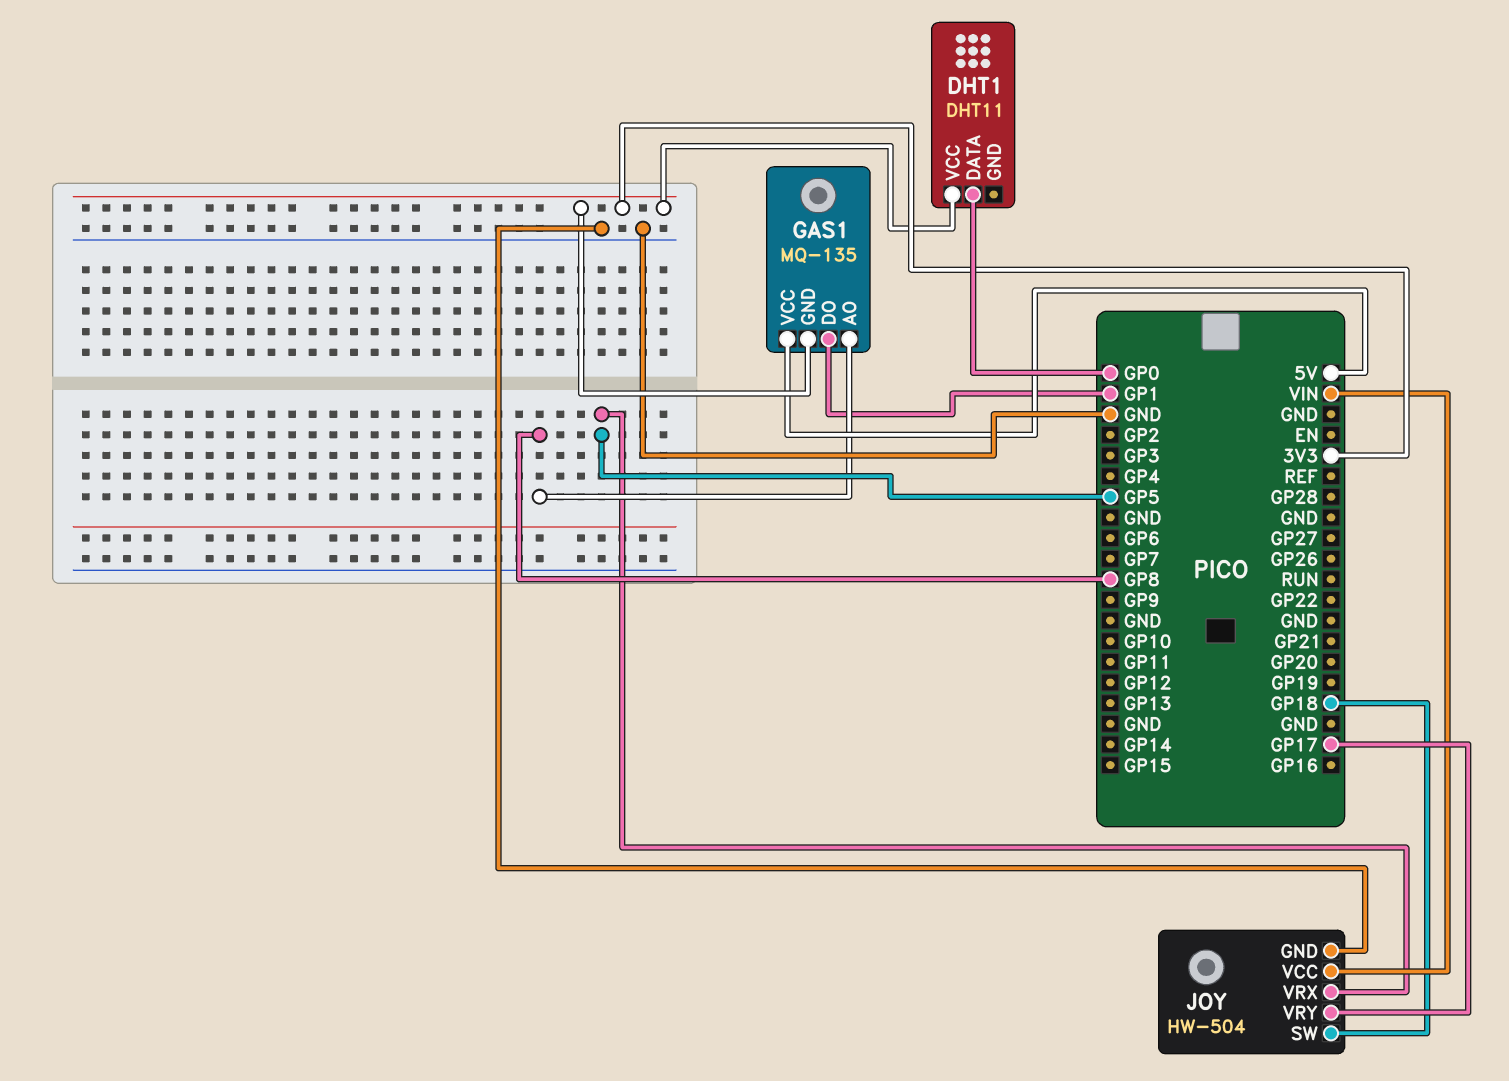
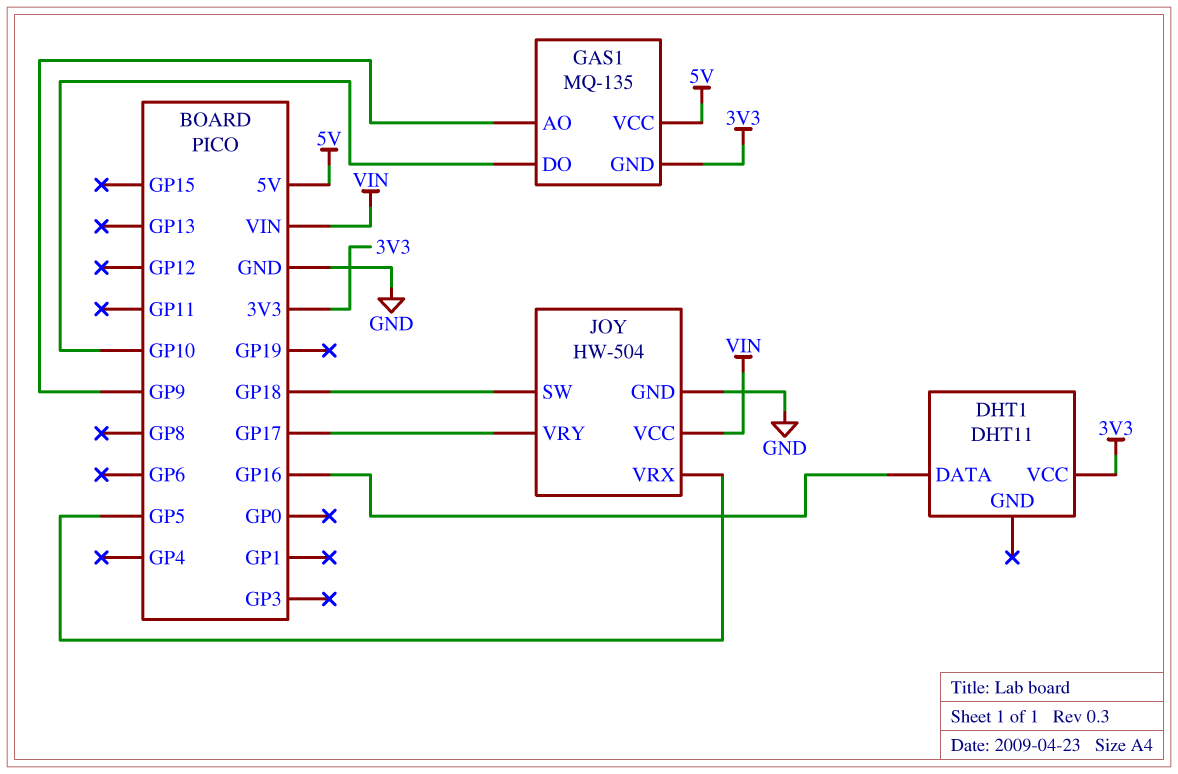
DHT1 pin DATA: GP0 -> GP16
GAS1 pin AO: GP8 -> GP9
GAS1 pin DO: GP1 -> GP10

